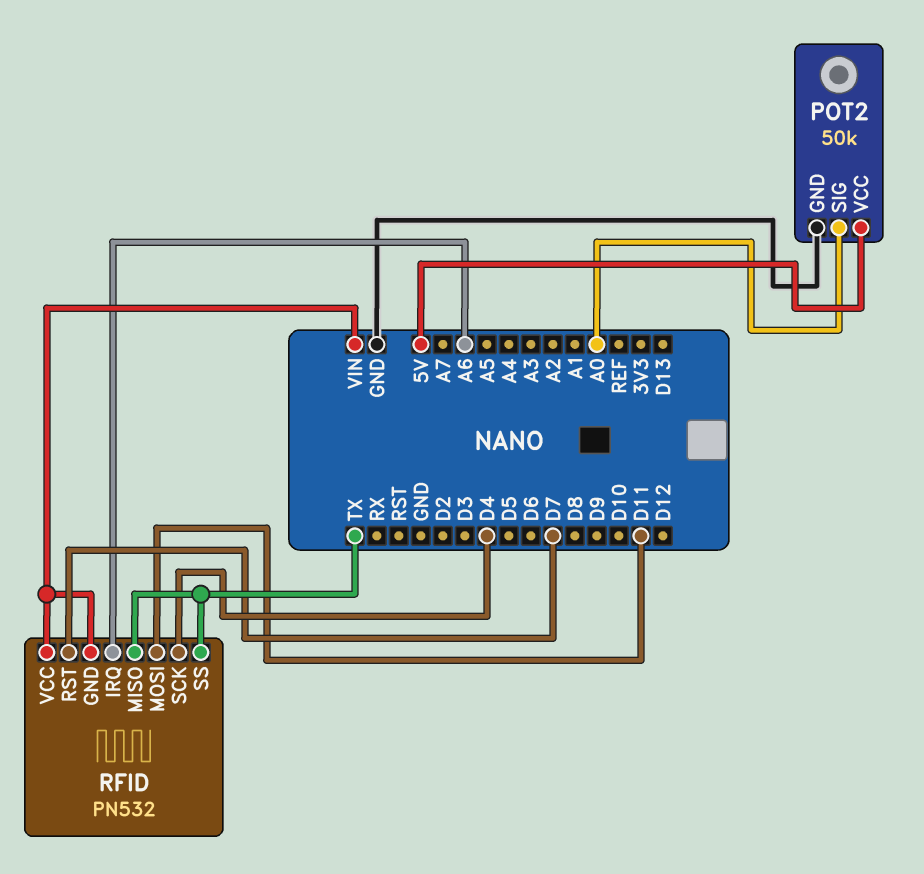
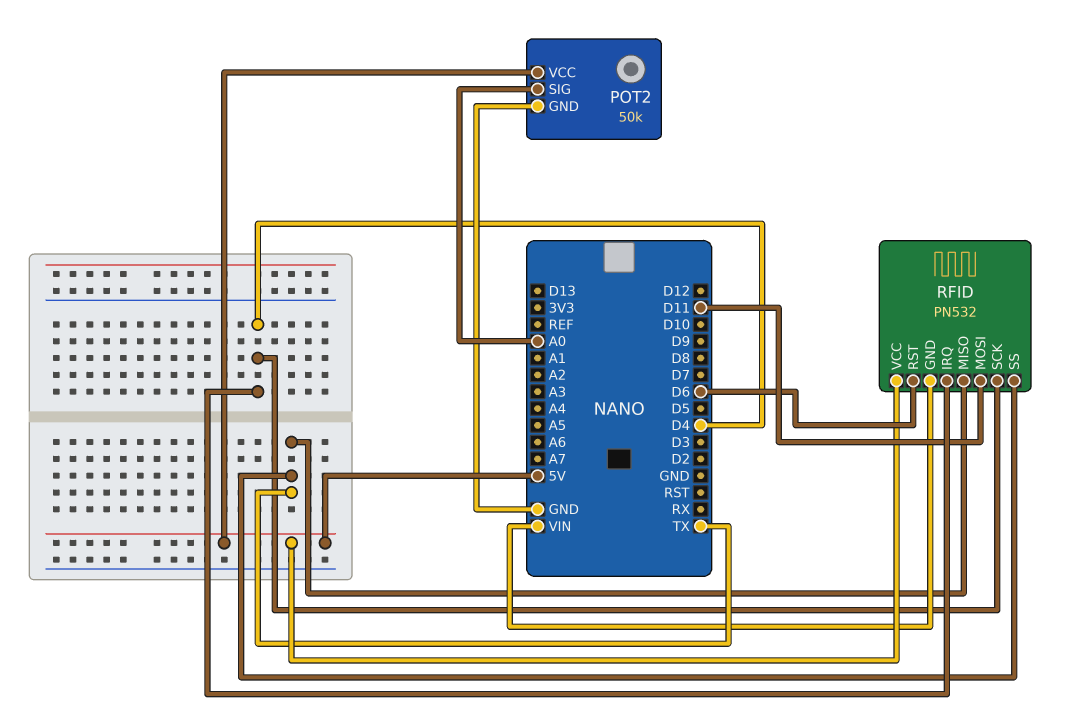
RFID pin IRQ: A6 -> D4
RFID pin RST: D7 -> D6
RFID pin VCC: VIN -> 5V

